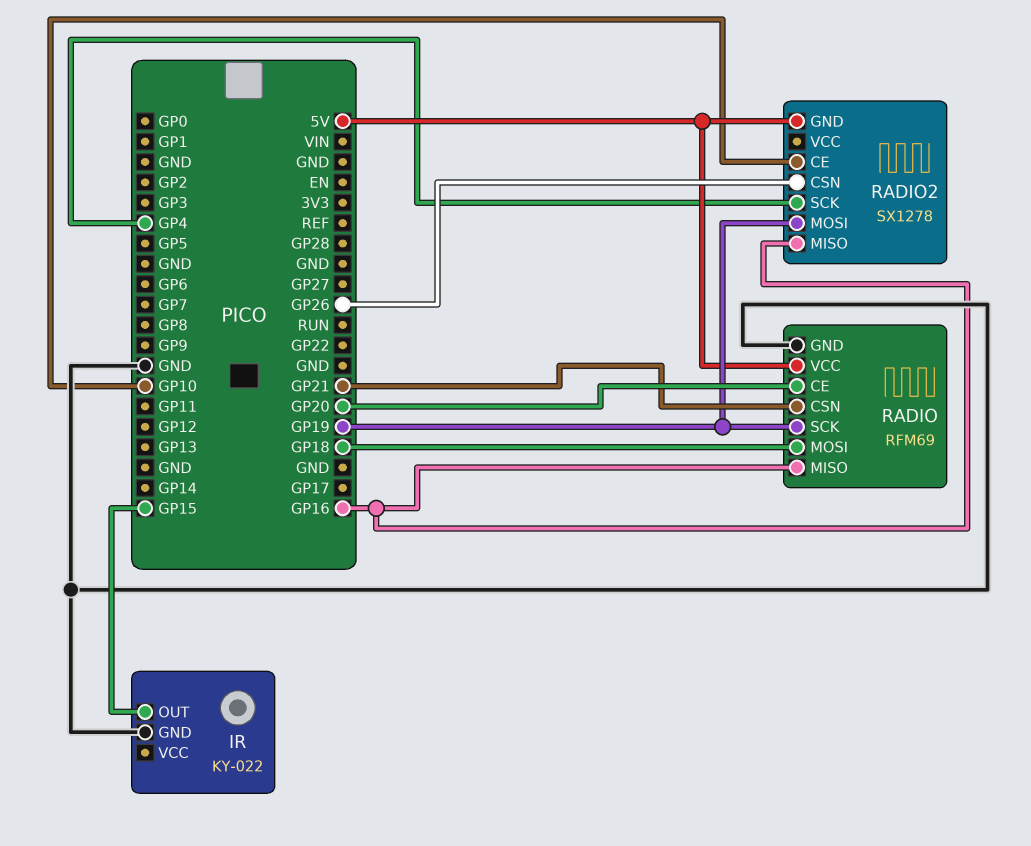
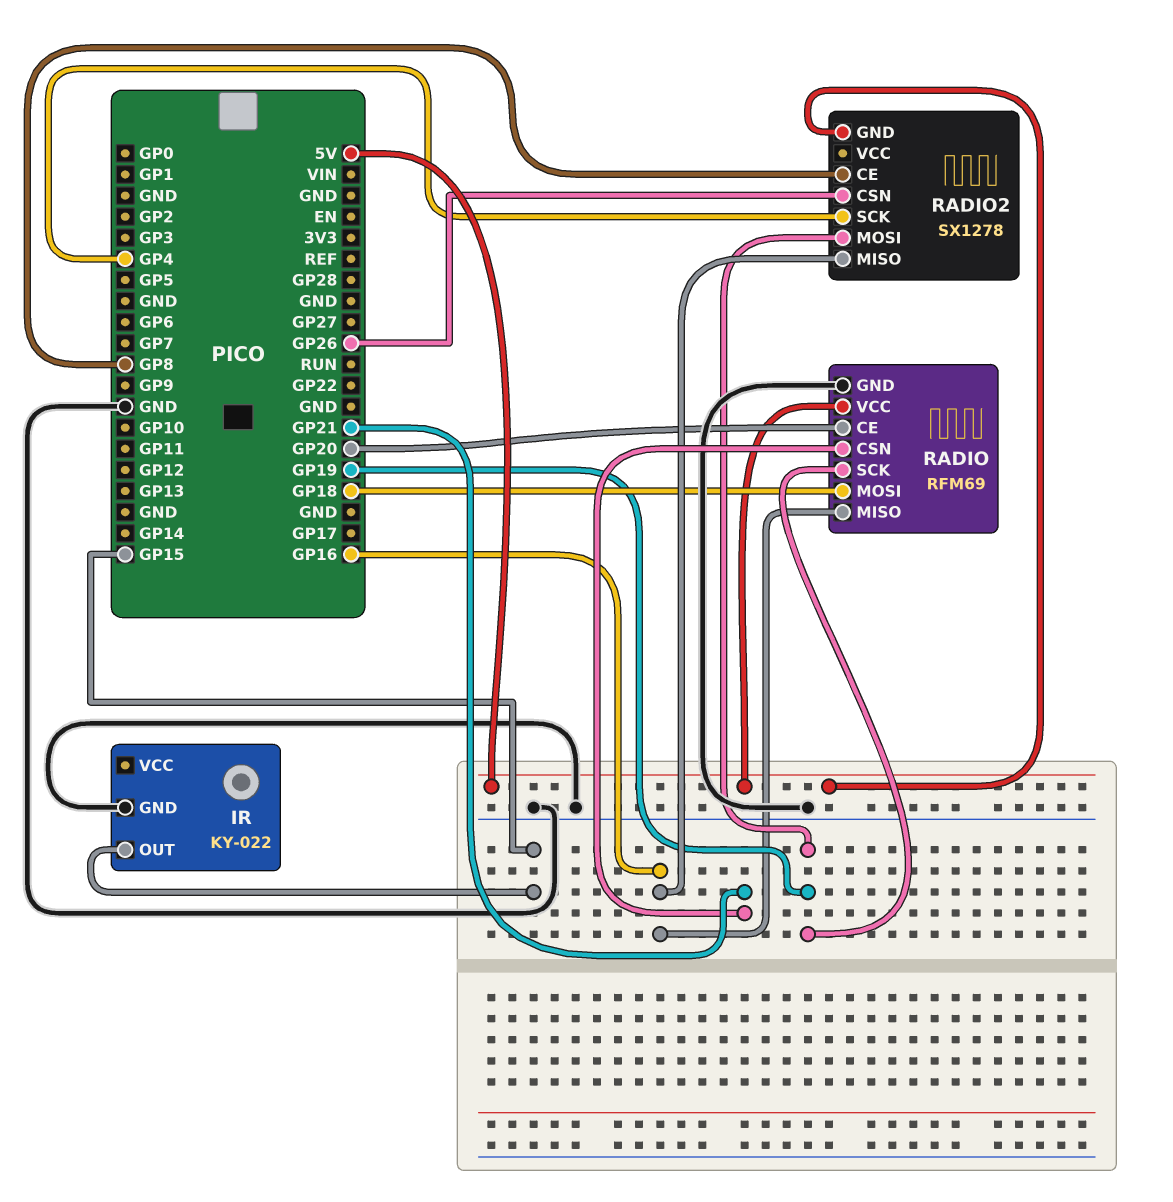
RADIO2 pin CE: GP10 -> GP8

